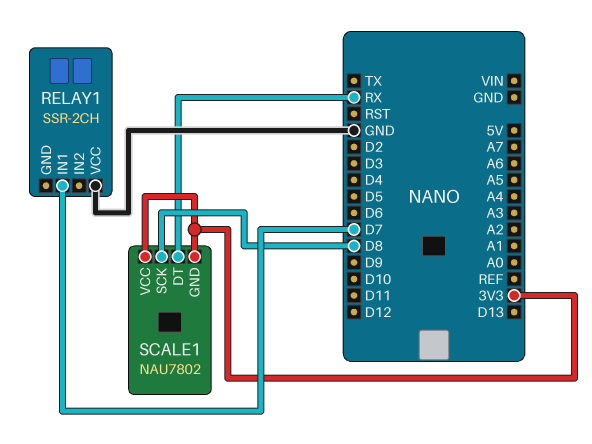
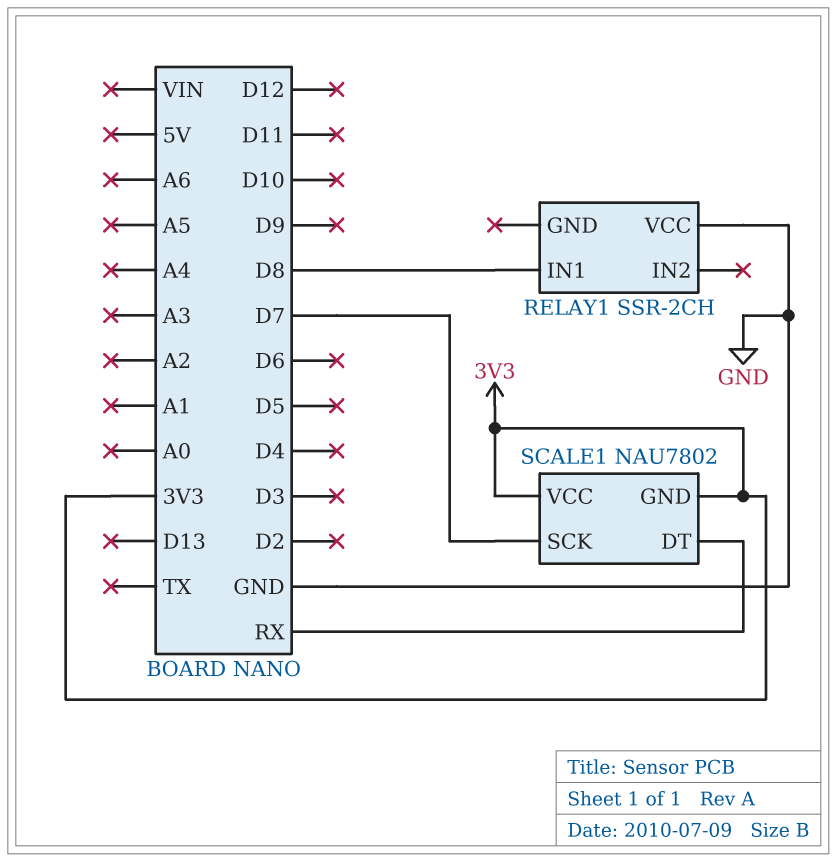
RELAY1 pin IN1: D7 -> D8
SCALE1 pin SCK: D8 -> D7

